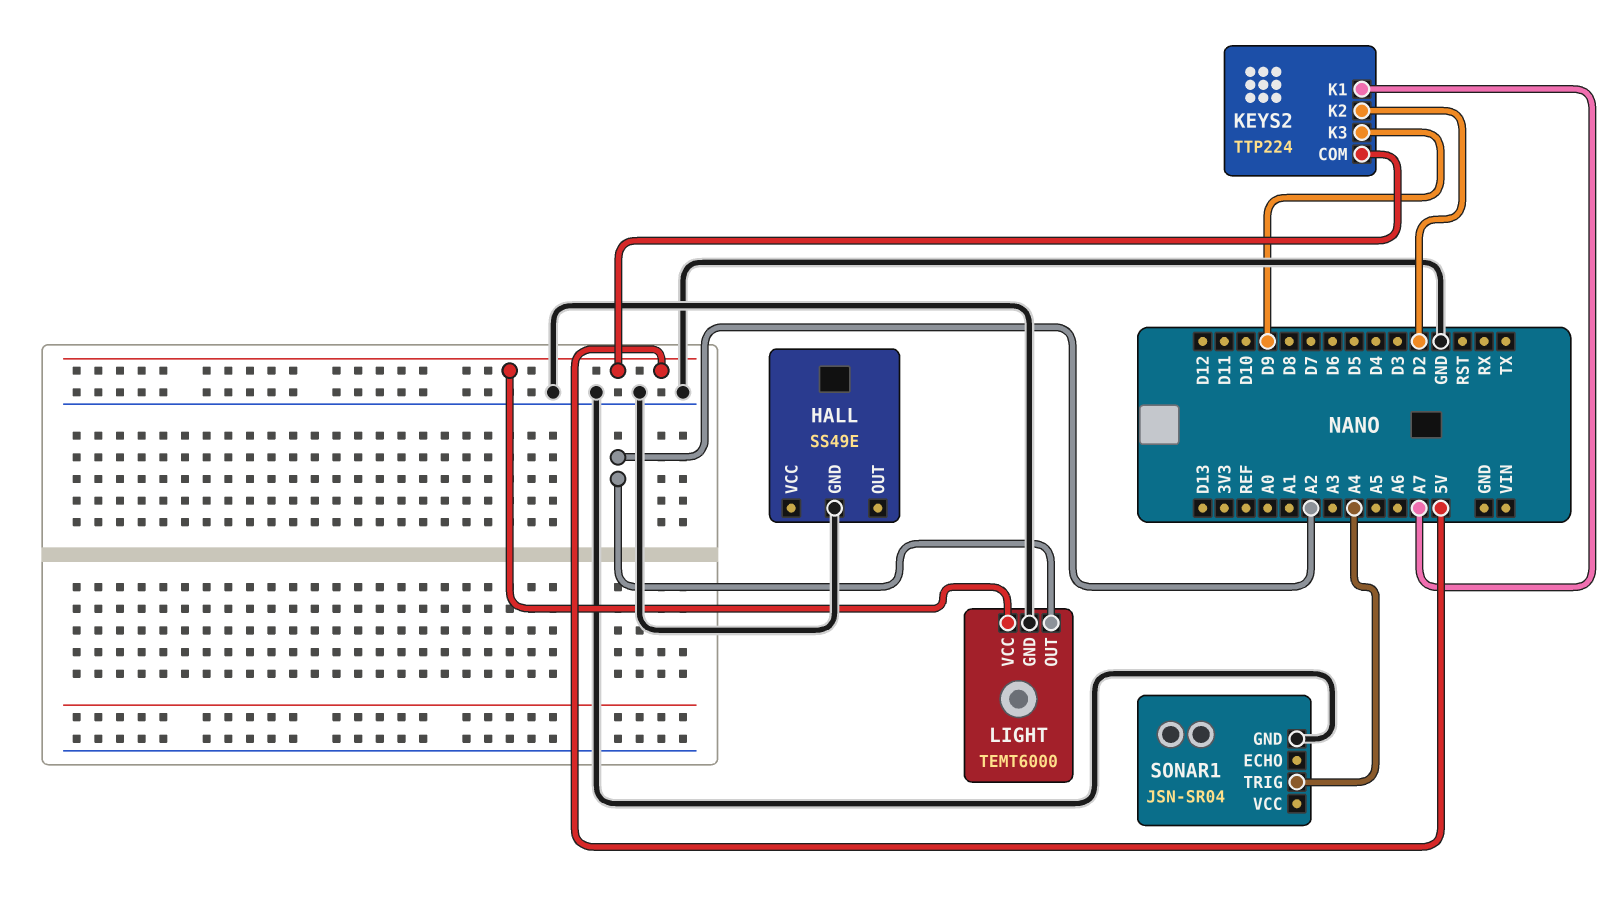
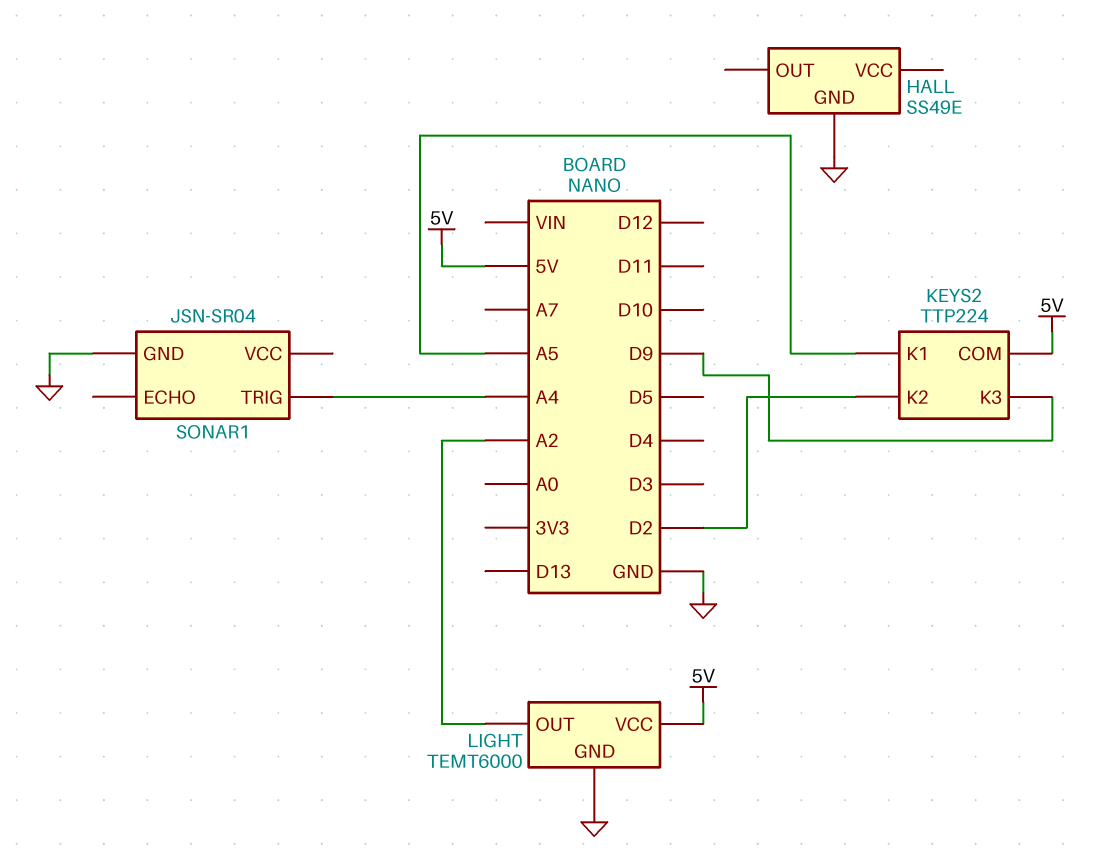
KEYS2 pin K1: A7 -> A5

